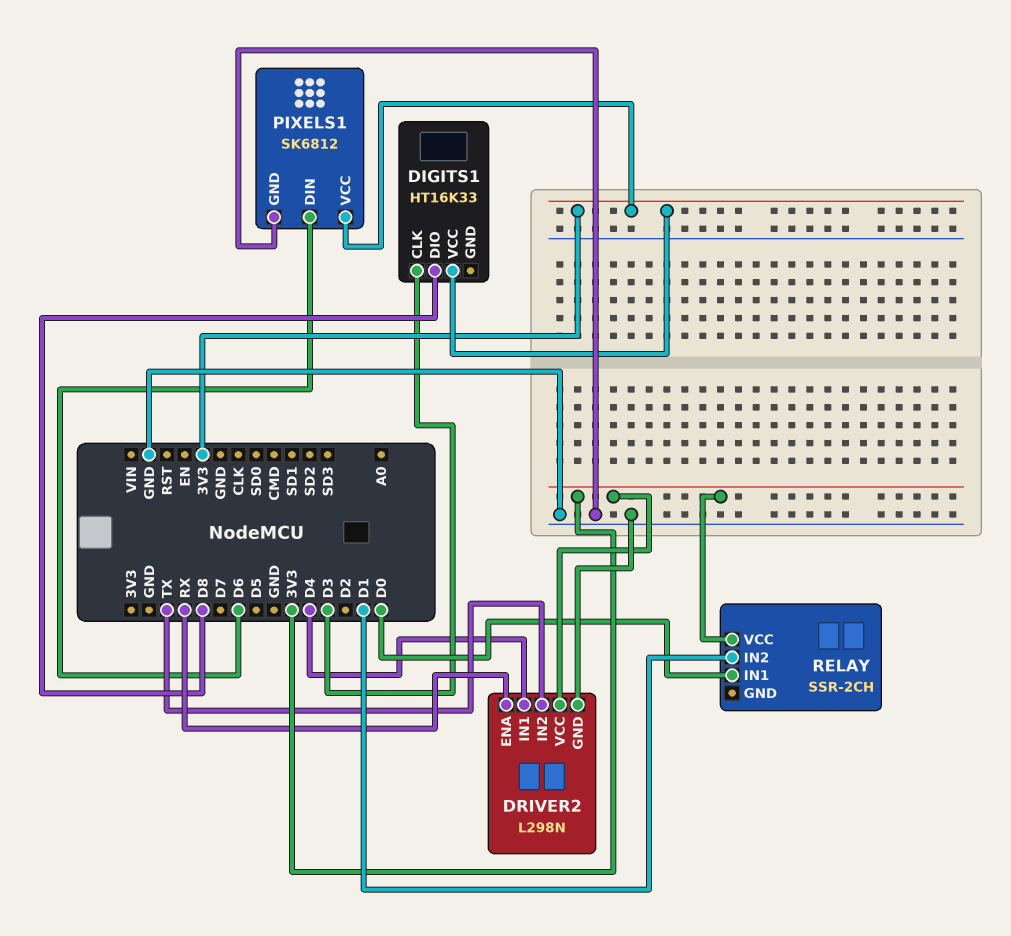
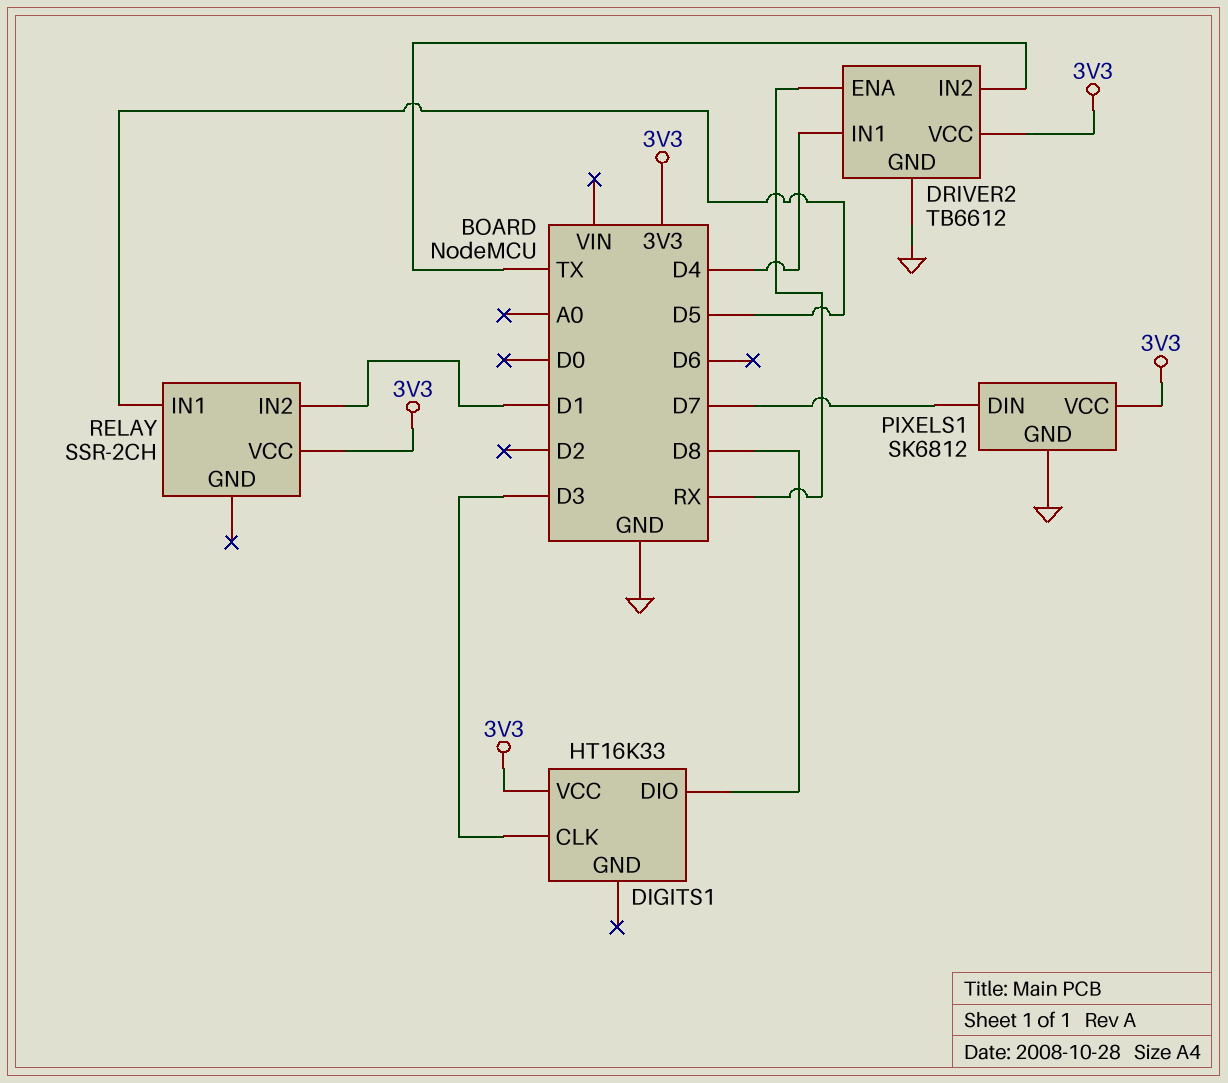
DRIVER2: L298N -> TB6612
PIXELS1 pin DIN: D6 -> D7
RELAY pin IN1: D0 -> D5

